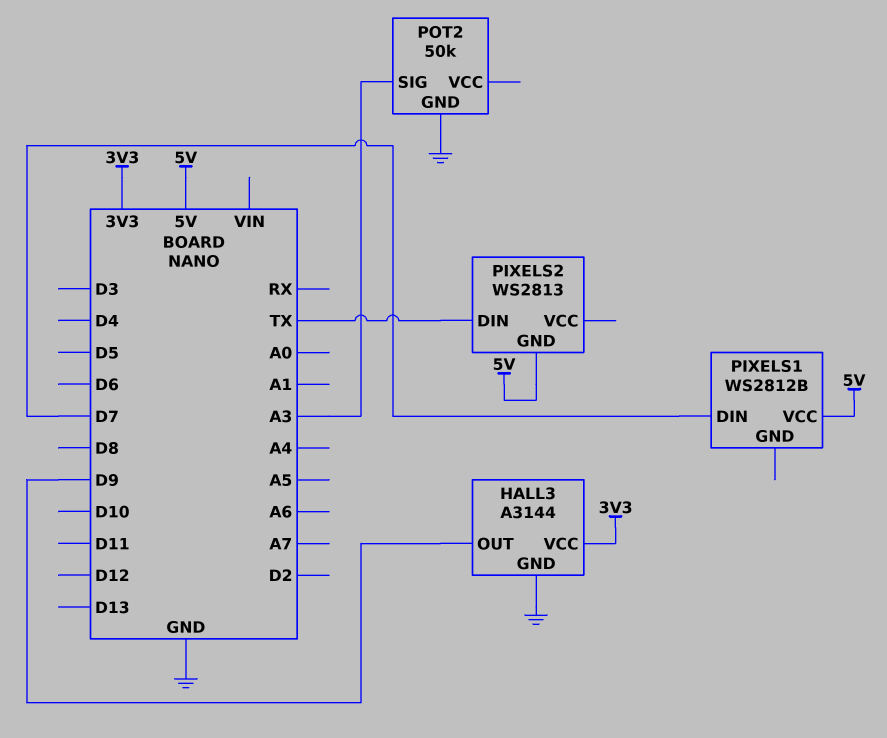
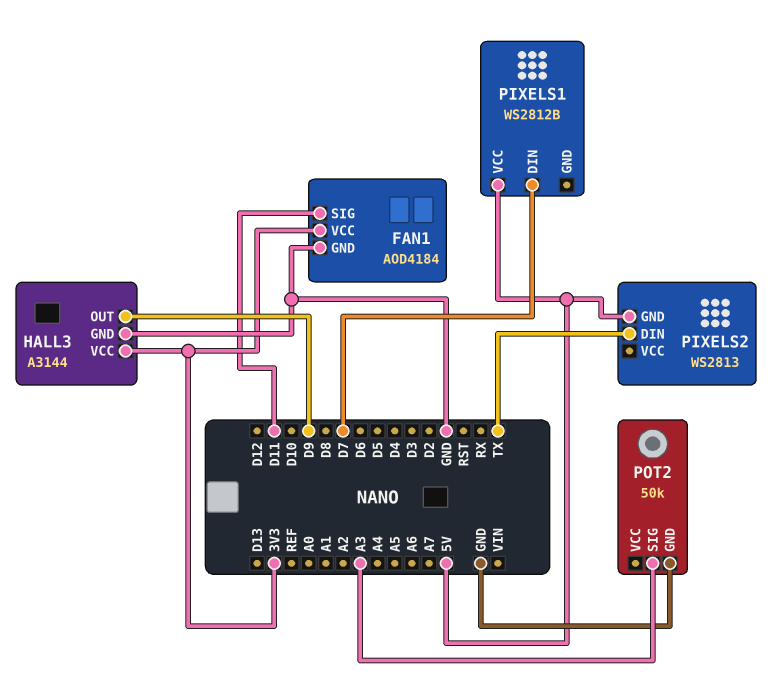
FAN1: none -> AOD4184
FAN1 pin GND: none -> GND
FAN1 pin SIG: none -> D11
FAN1 pin VCC: none -> 3V3

